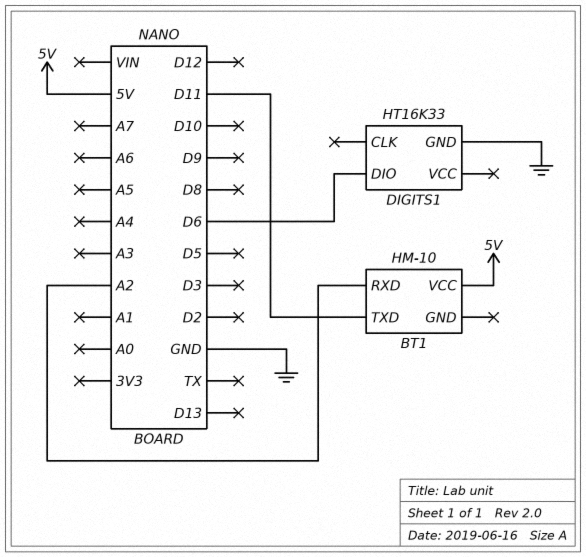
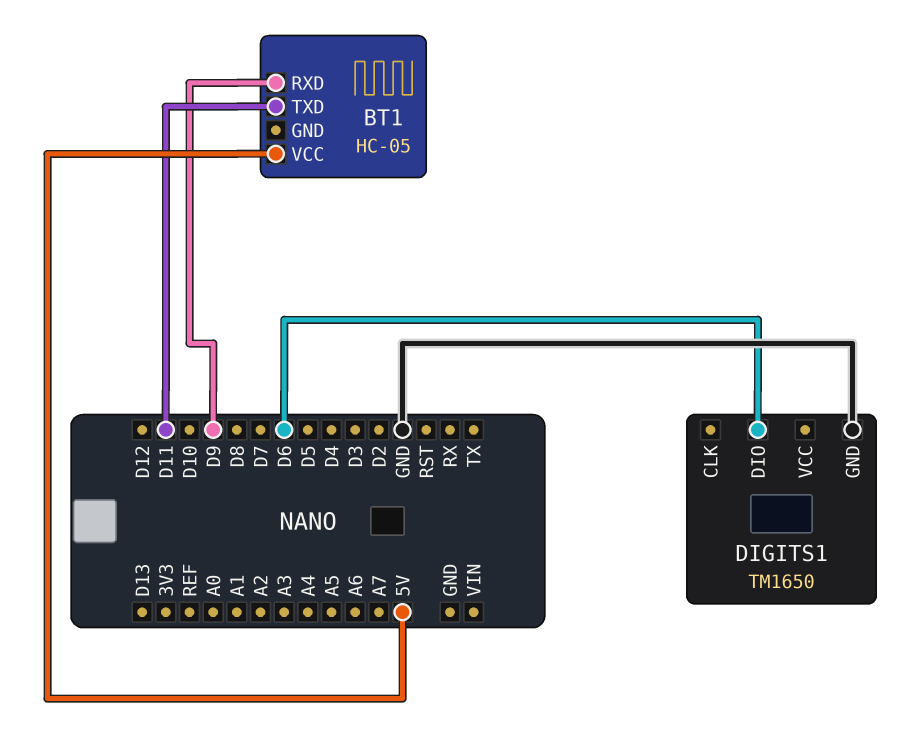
BT1: HM-10 -> HC-05
BT1 pin RXD: A2 -> D9
DIGITS1: HT16K33 -> TM1650

